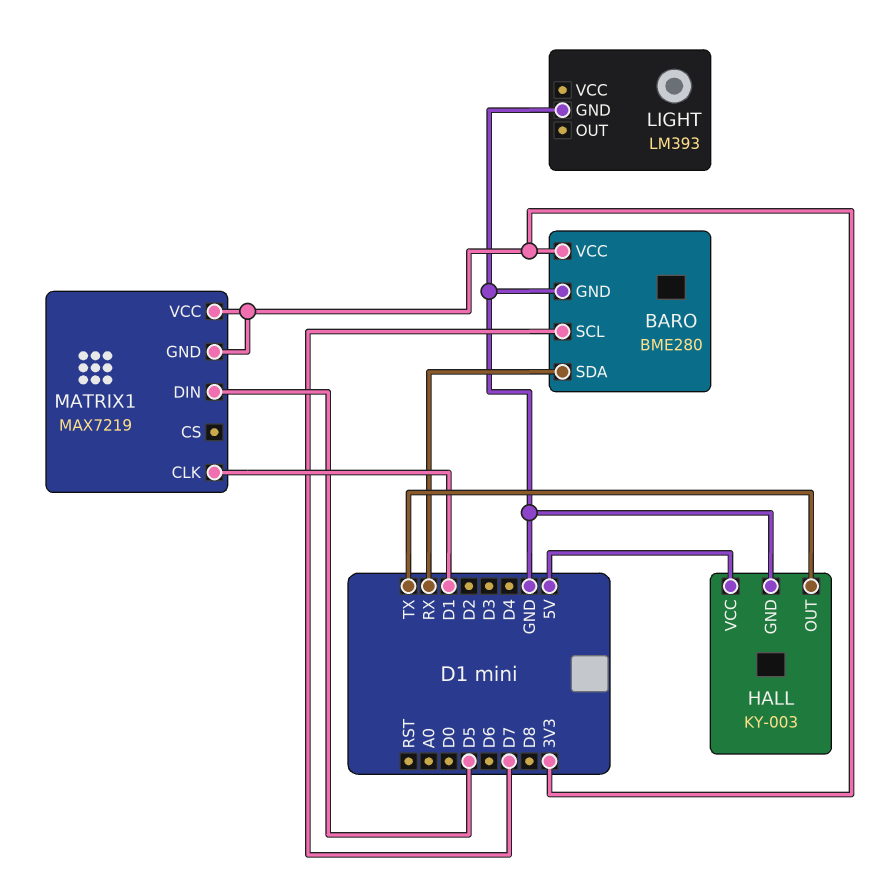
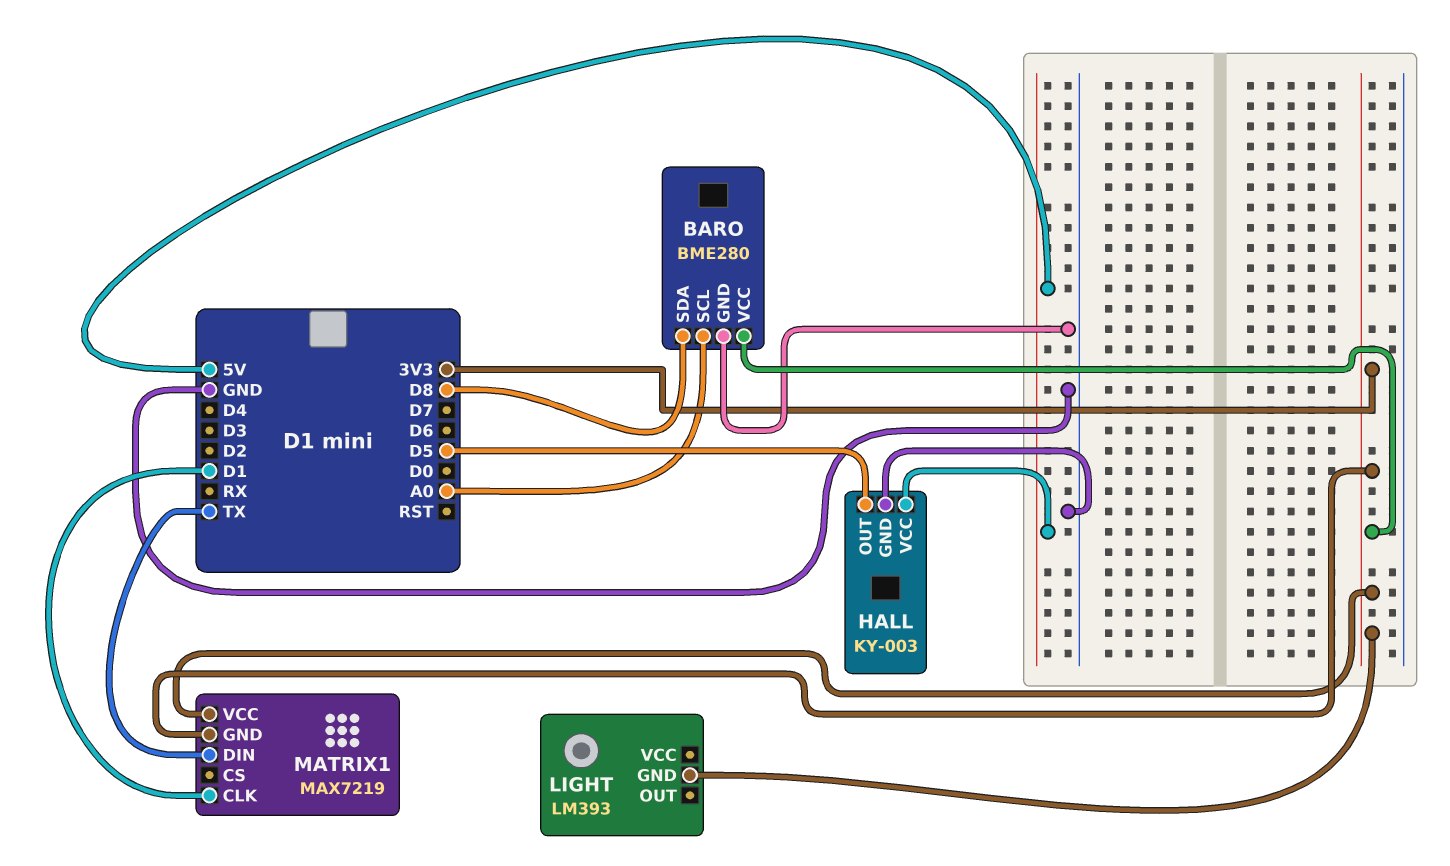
BARO pin SCL: D7 -> A0
BARO pin SDA: RX -> D8
HALL pin OUT: TX -> D5
LIGHT pin GND: GND -> 3V3
MATRIX1 pin DIN: D5 -> TX

